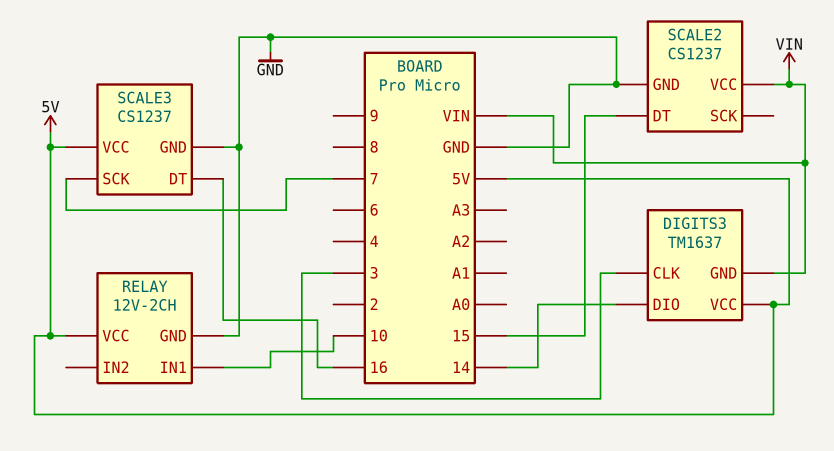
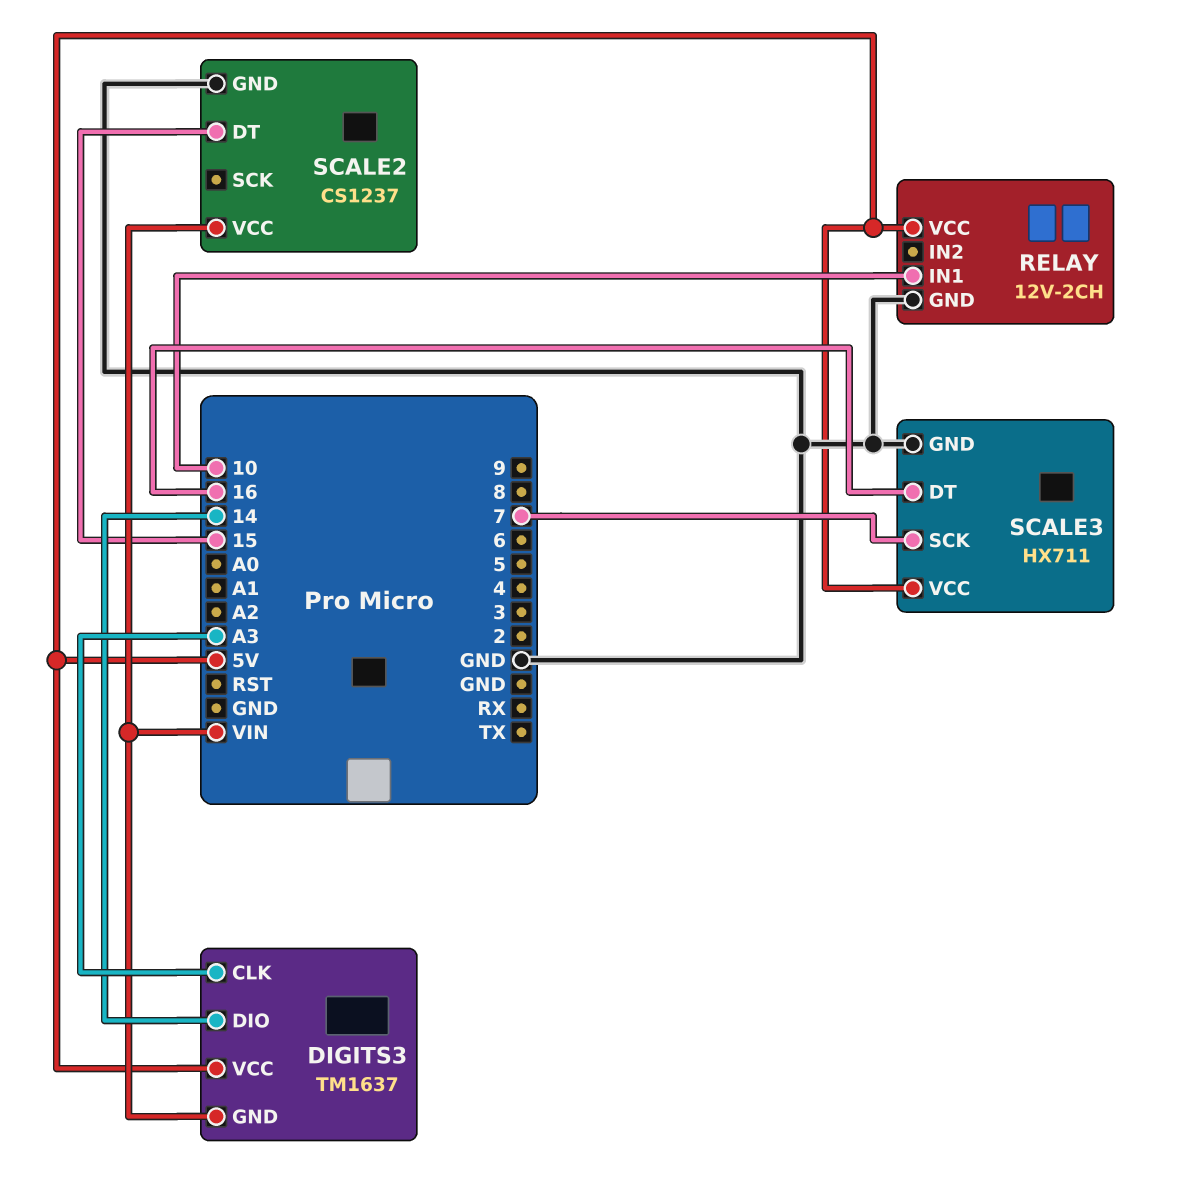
DIGITS3 pin CLK: 3 -> A3
SCALE3: CS1237 -> HX711

